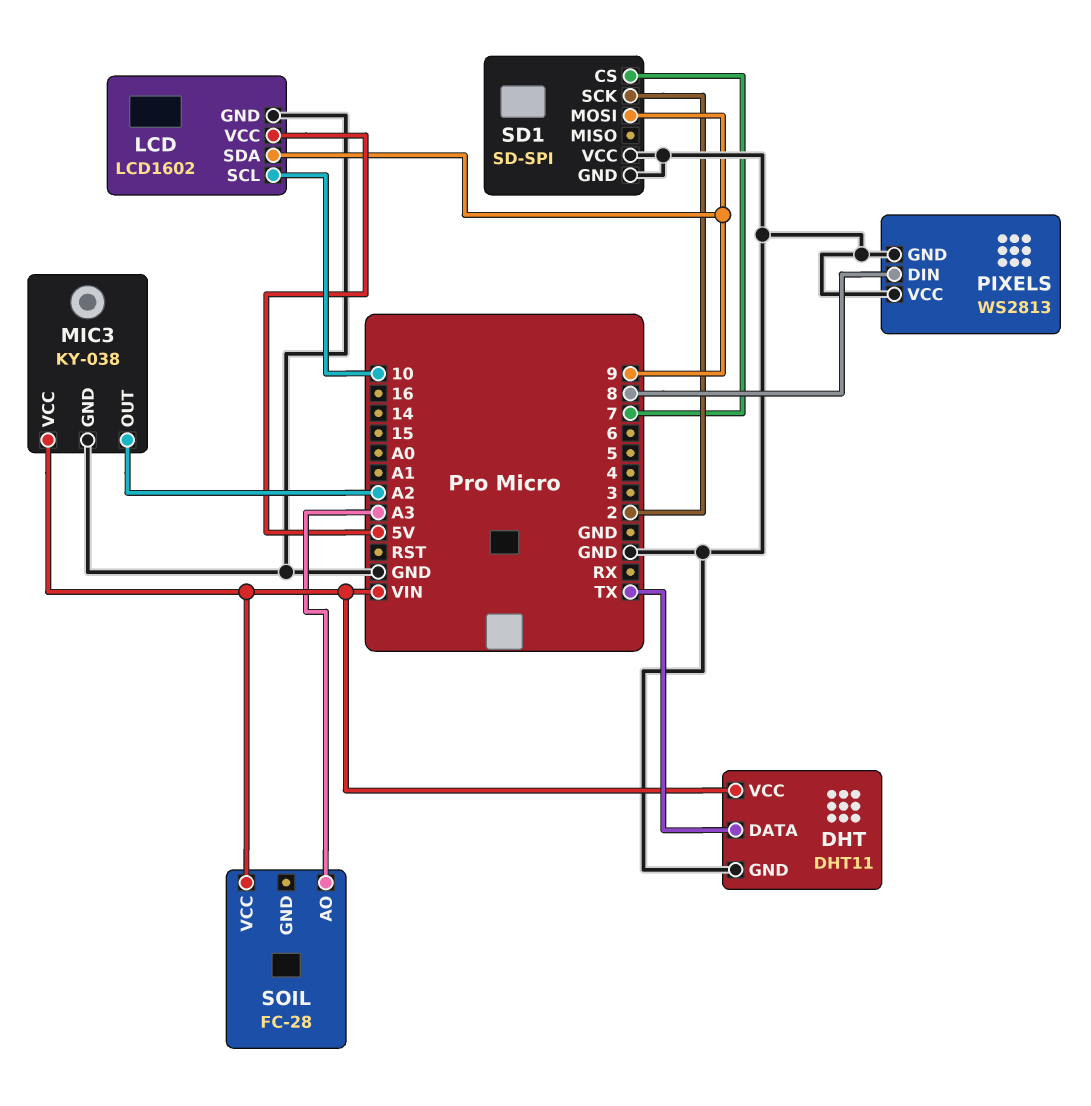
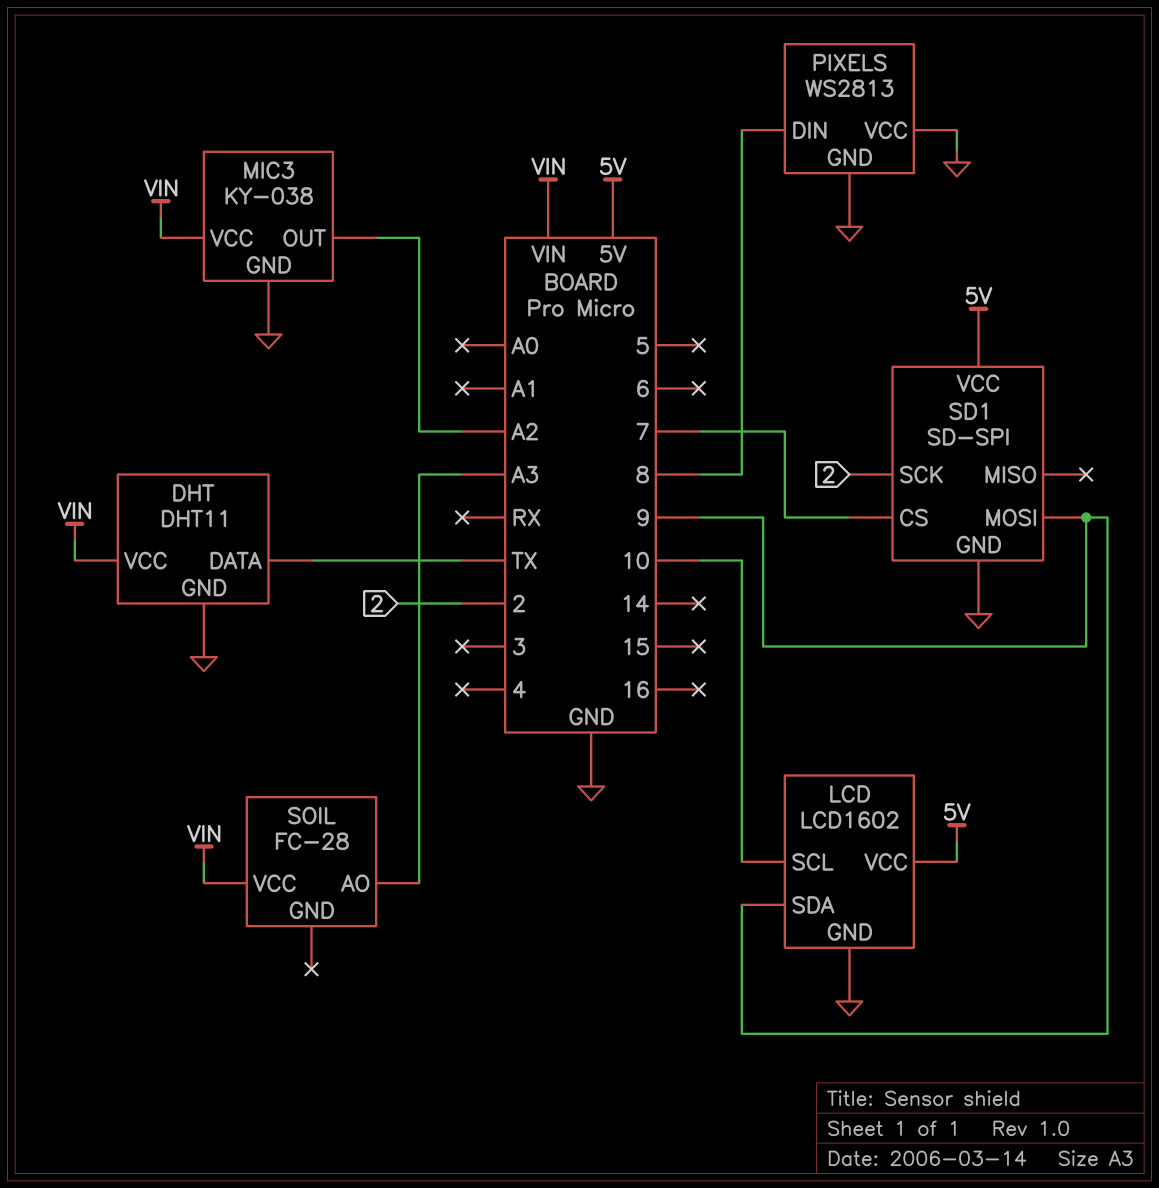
SD1 pin VCC: GND -> 5V

